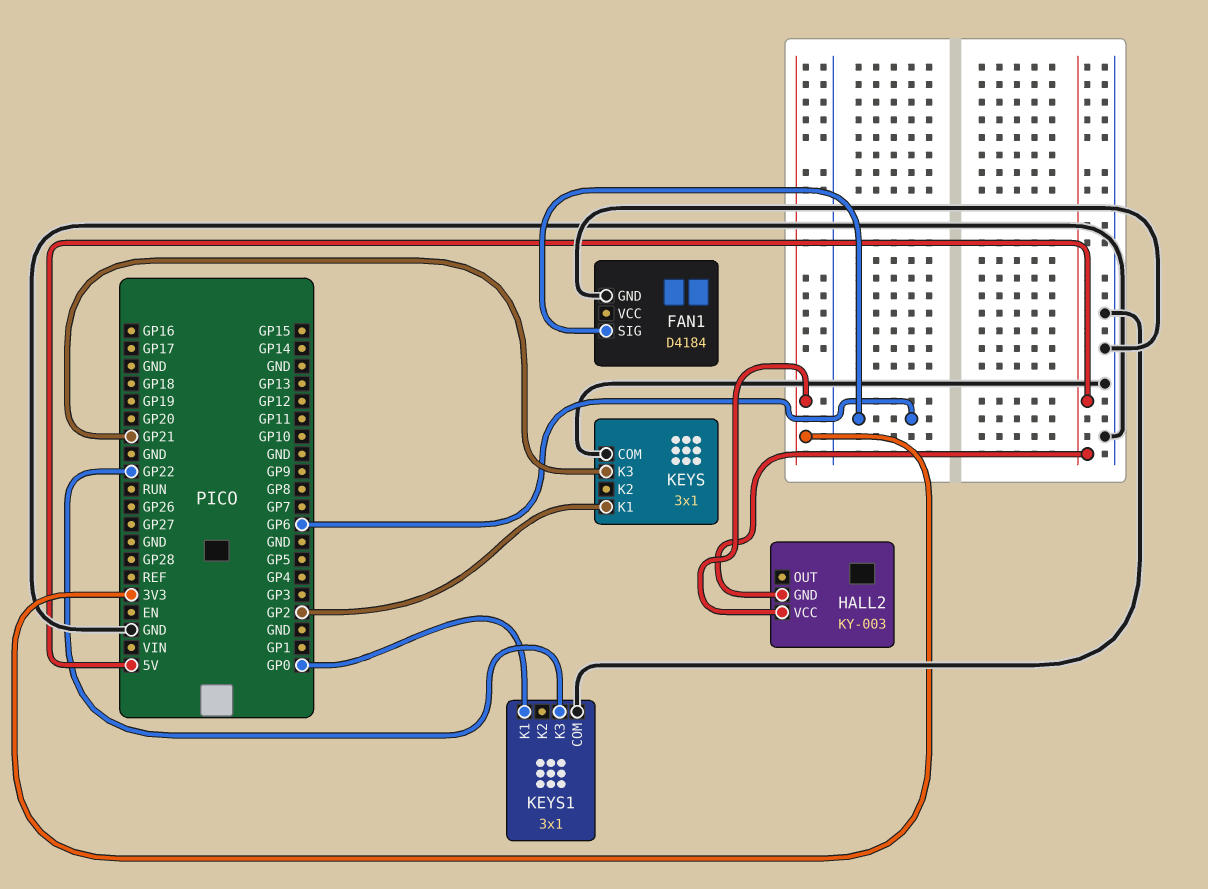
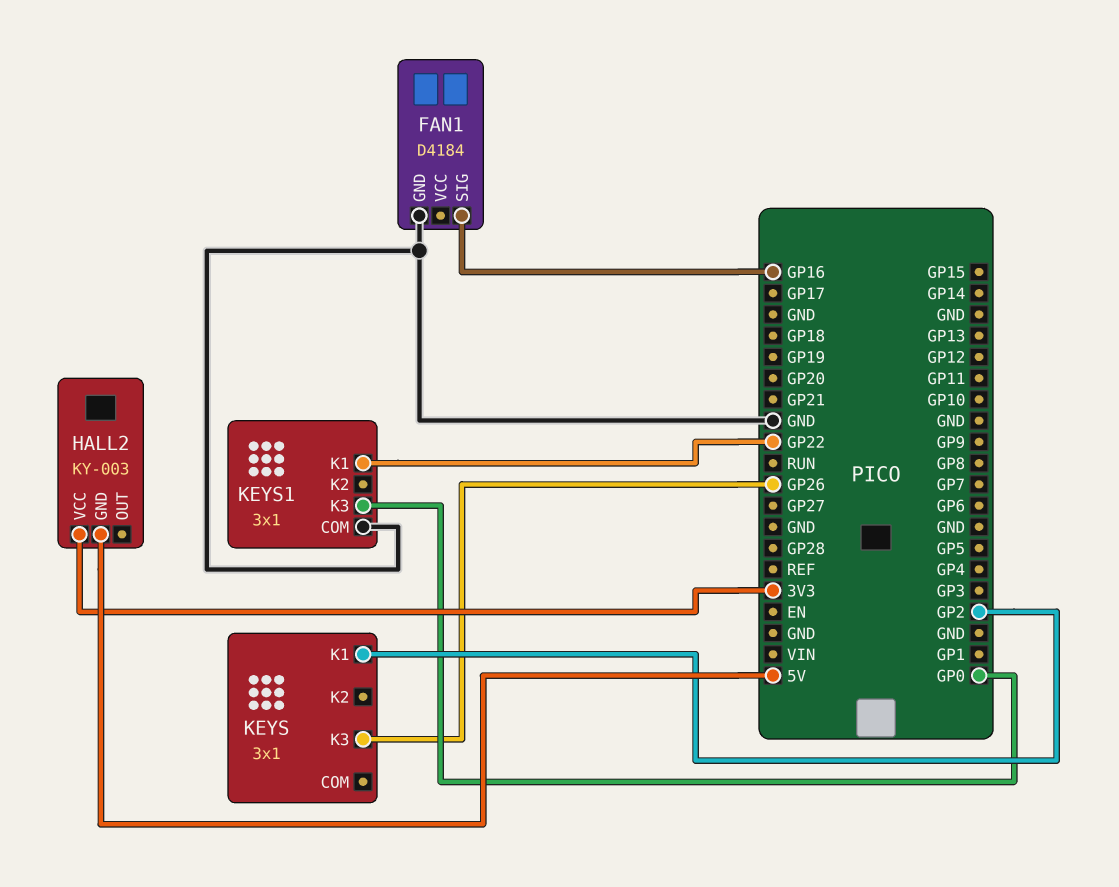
FAN1 pin SIG: GP6 -> GP16
KEYS pin COM: GND -> none
KEYS pin K3: GP21 -> GP26
KEYS1 pin K1: GP0 -> GP22
KEYS1 pin K3: GP22 -> GP0

